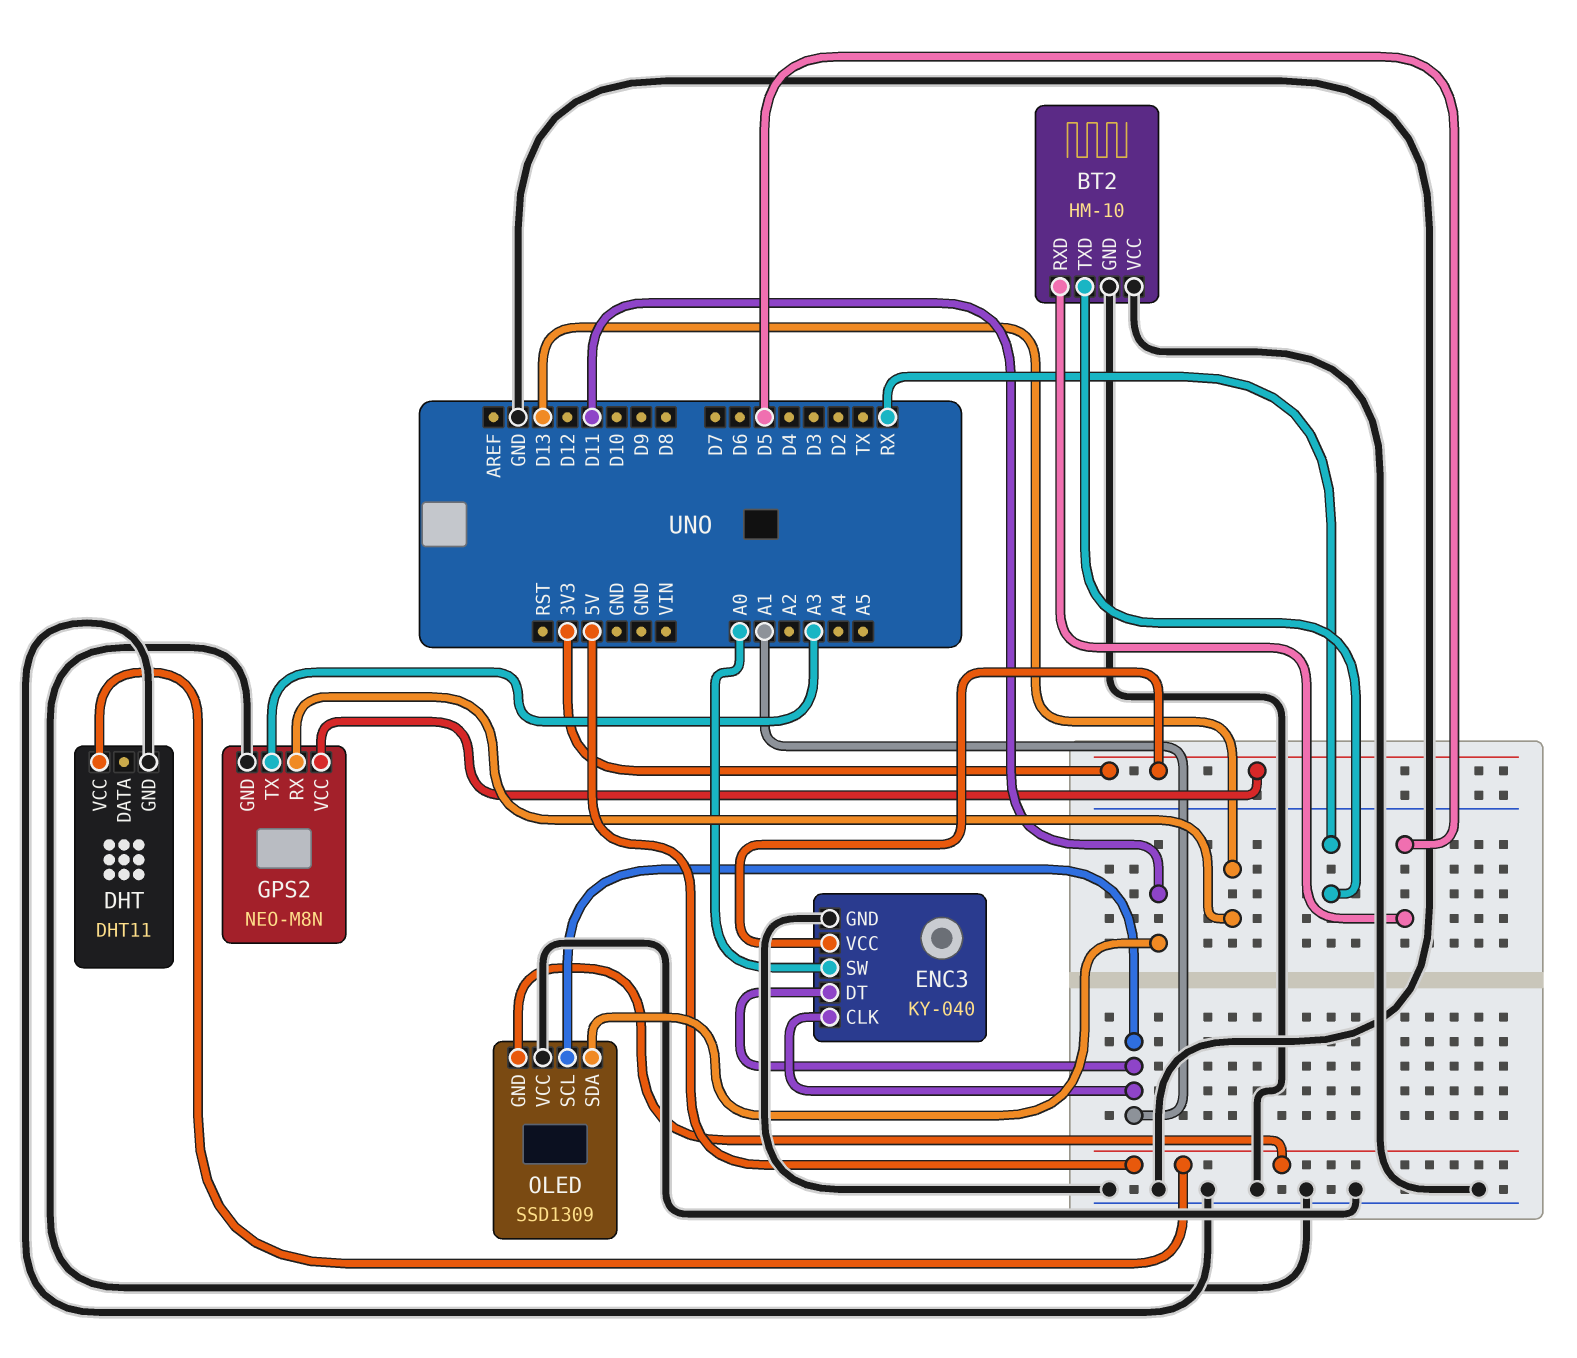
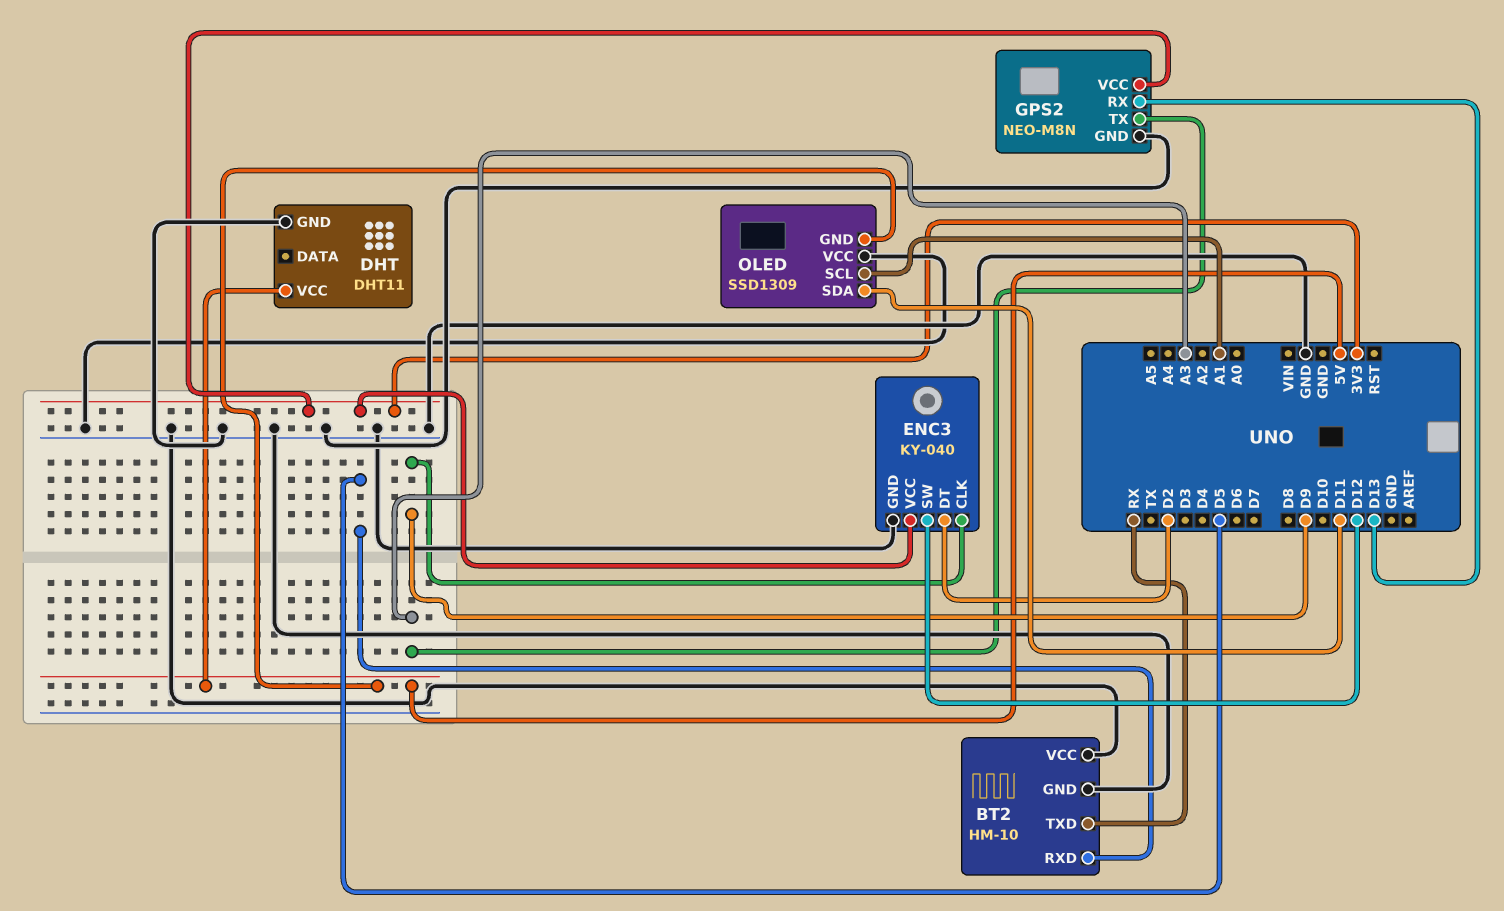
ENC3 pin CLK: A1 -> D9
ENC3 pin DT: A1 -> D2
ENC3 pin SW: A0 -> D12

